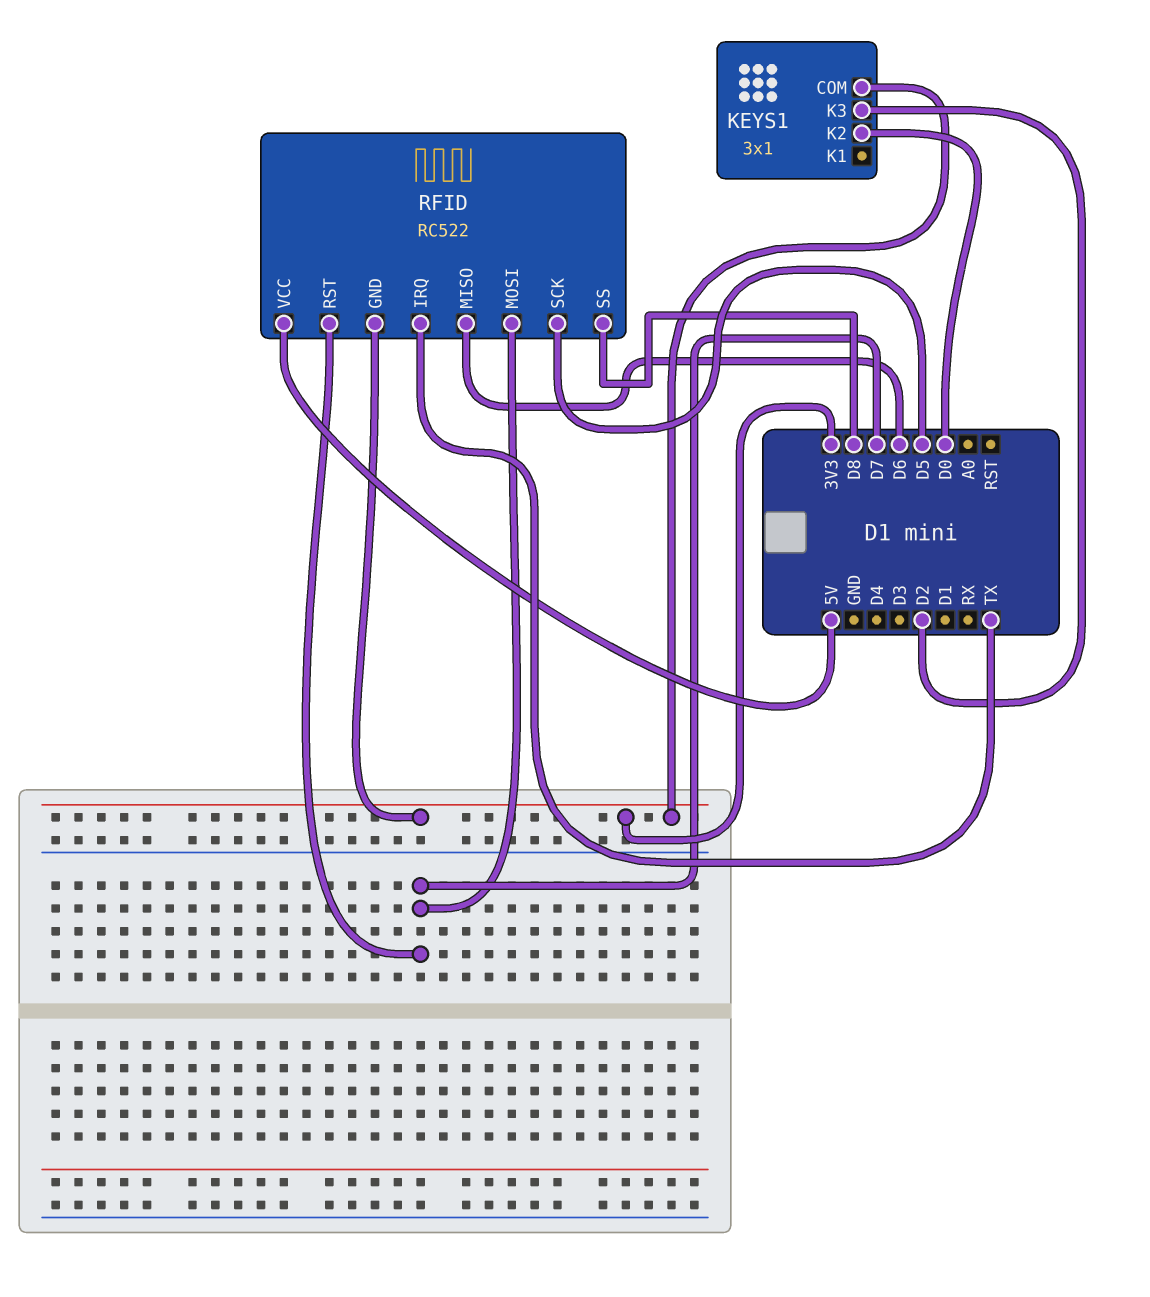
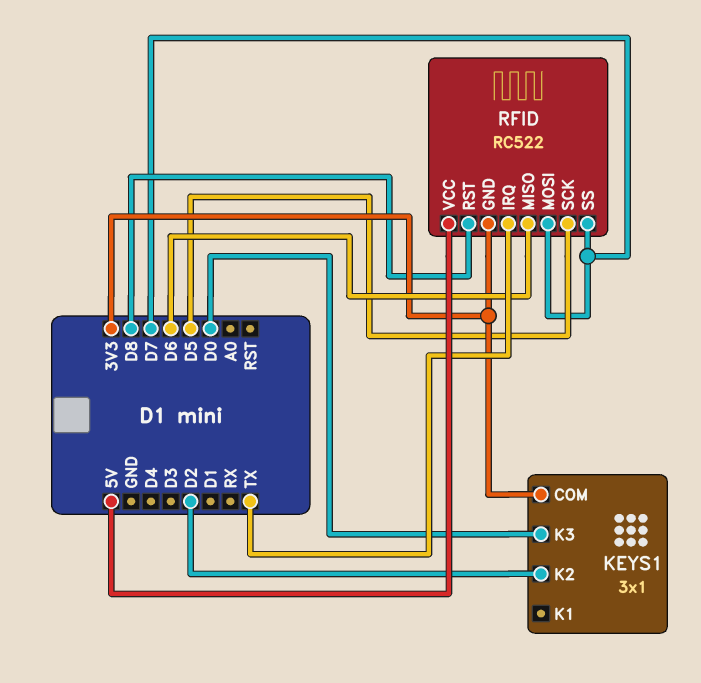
KEYS1 pin K2: D0 -> D2
KEYS1 pin K3: D2 -> D0
RFID pin RST: D7 -> D8
RFID pin SS: D8 -> D7

